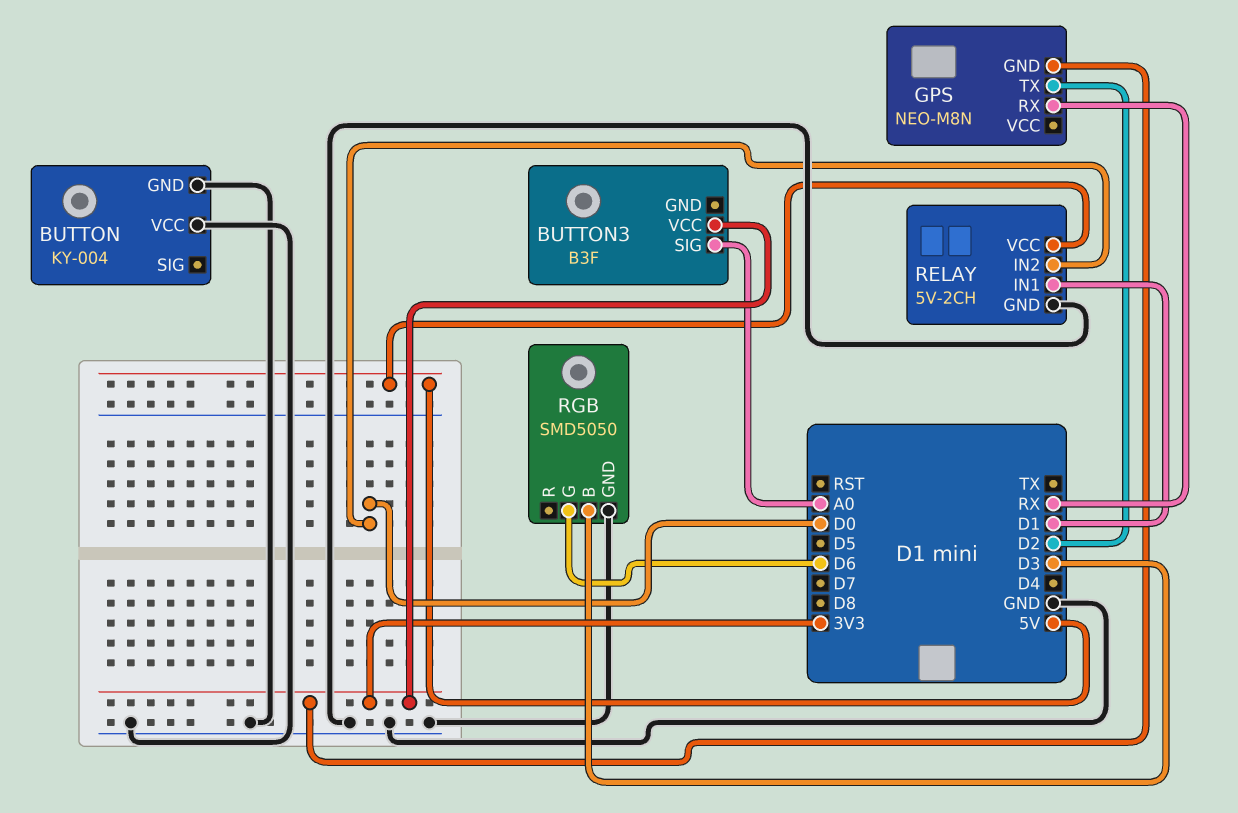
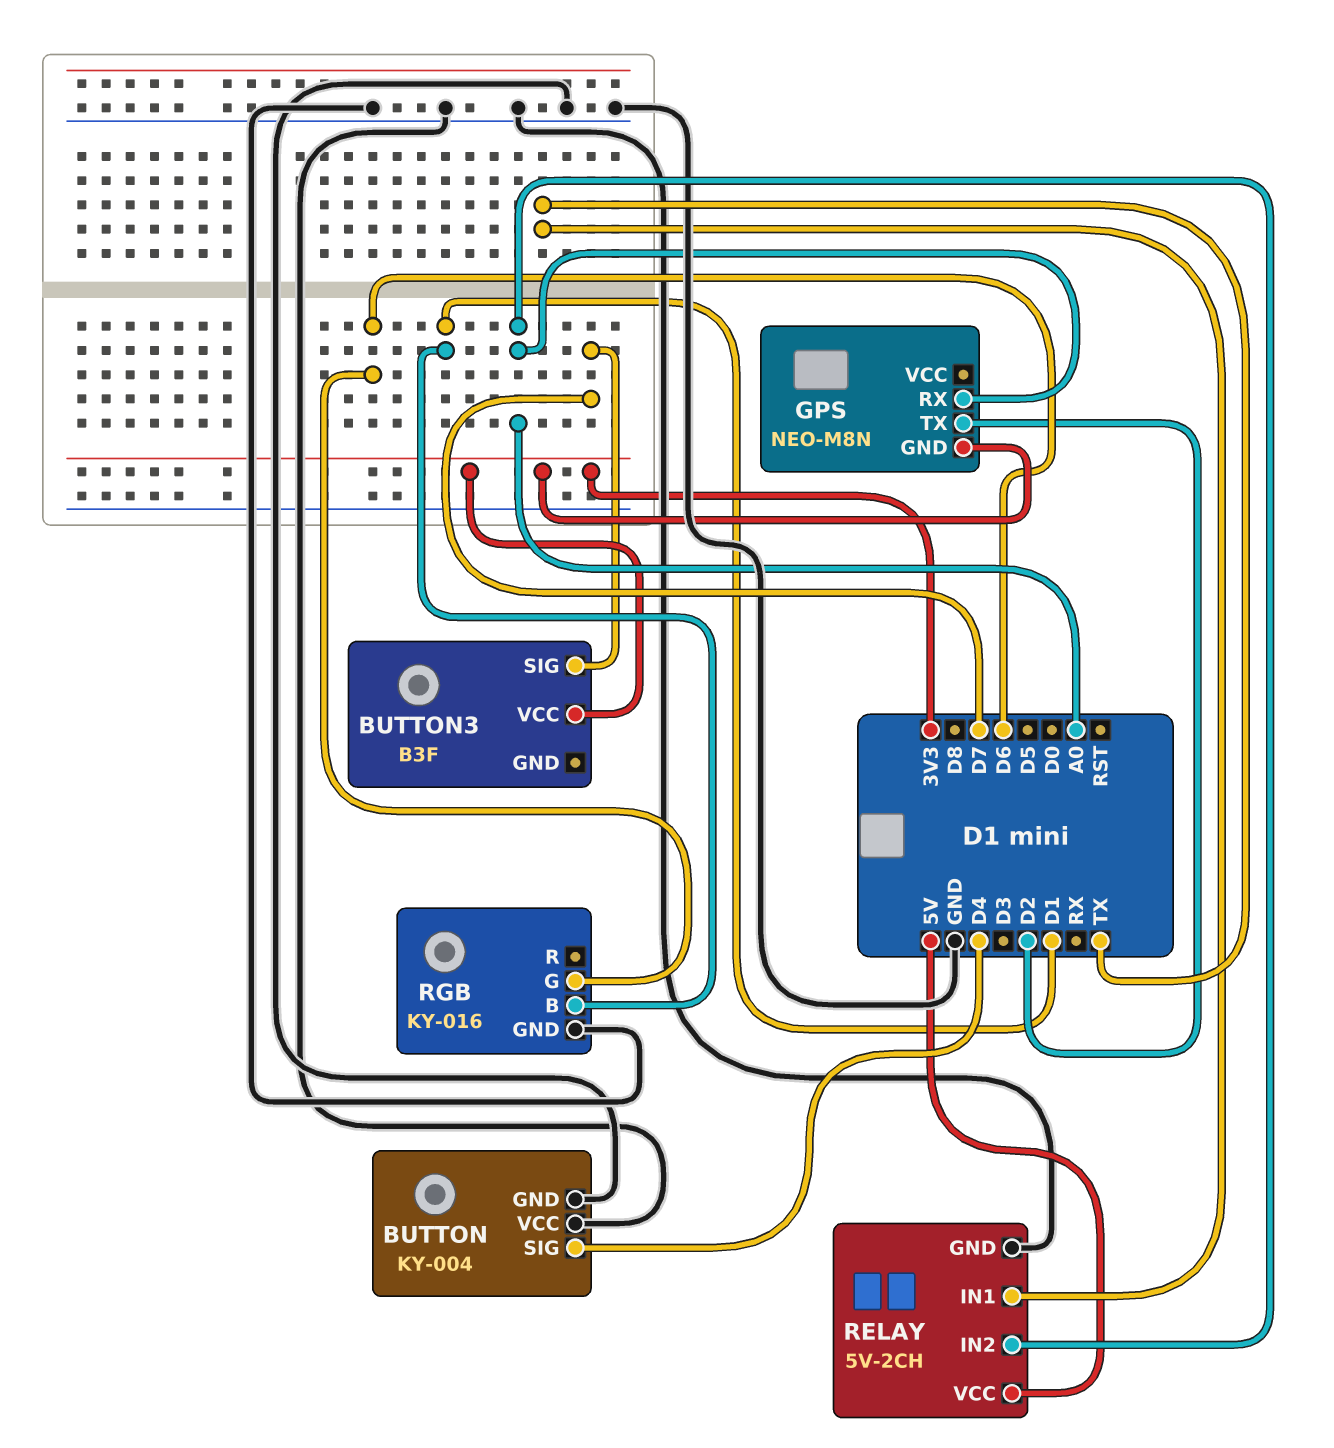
BUTTON pin SIG: none -> D4
BUTTON3 pin SIG: A0 -> D7
GPS pin RX: RX -> A0
RELAY pin IN1: D1 -> TX
RELAY pin IN2: D0 -> A0
RGB: SMD5050 -> KY-016
RGB pin B: D3 -> D1

